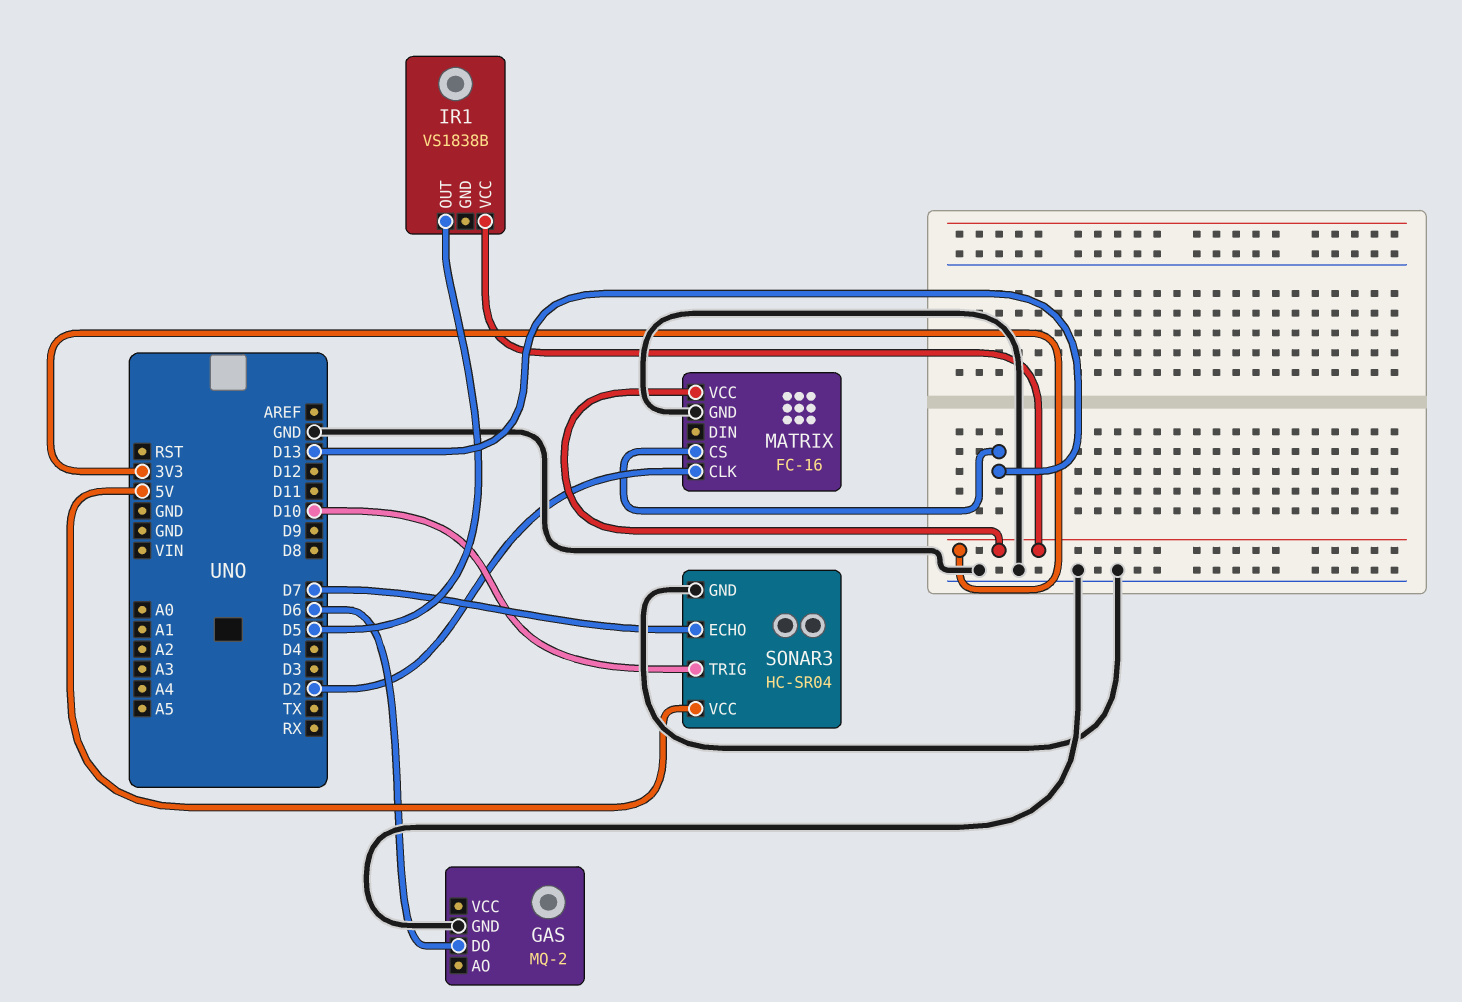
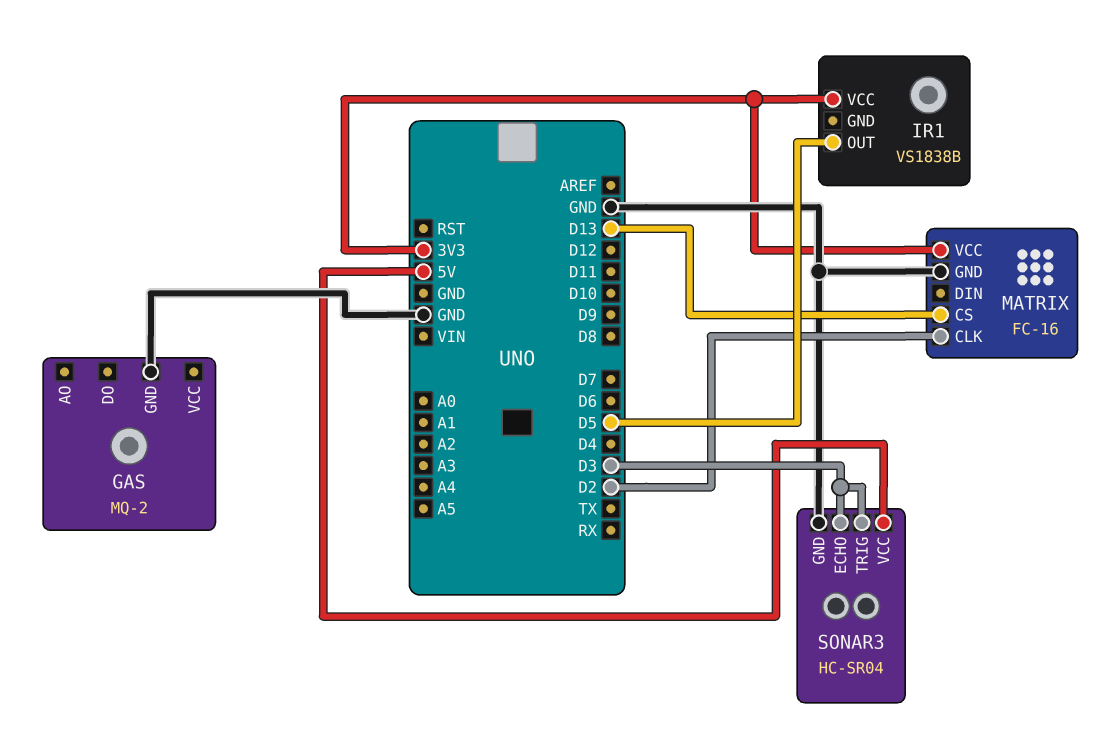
GAS pin DO: D6 -> none
SONAR3 pin ECHO: D7 -> D3
SONAR3 pin TRIG: D10 -> D3

